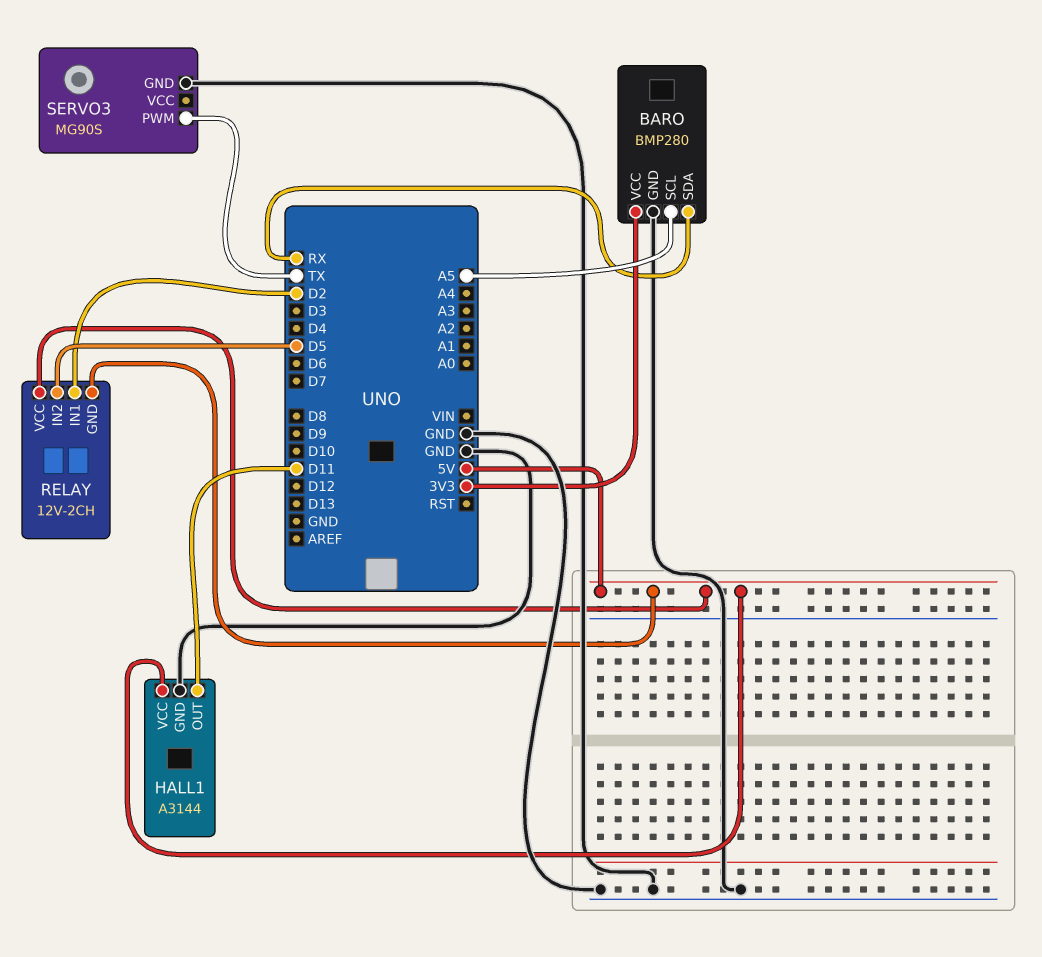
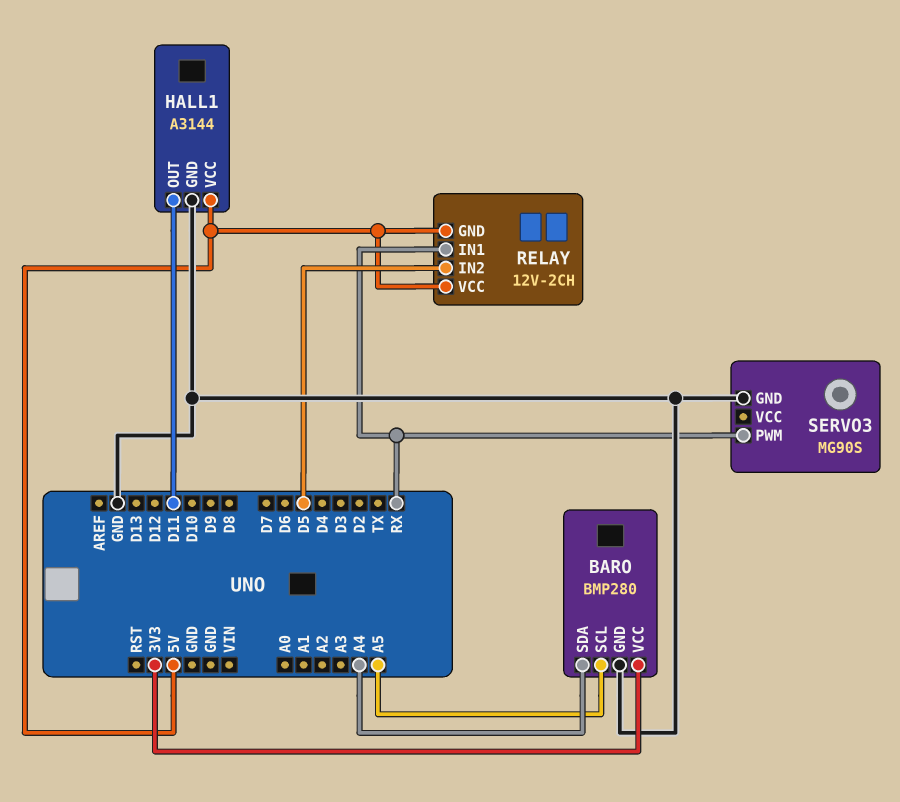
BARO pin SDA: RX -> A4
RELAY pin IN1: D2 -> RX
SERVO3 pin PWM: TX -> RX

